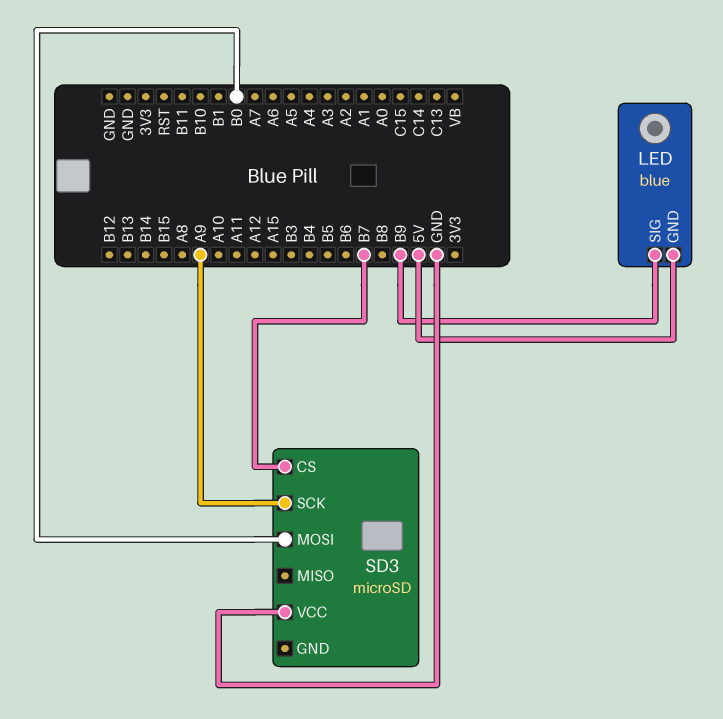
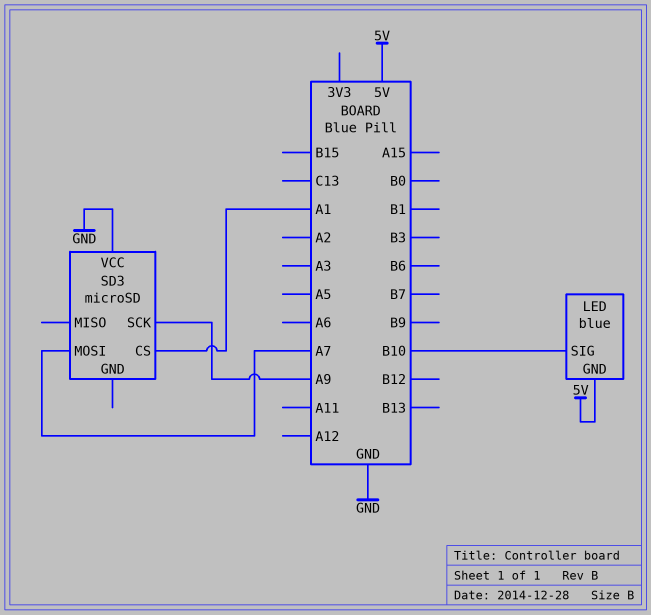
LED pin SIG: B9 -> B10
SD3 pin CS: B7 -> A1
SD3 pin MOSI: B0 -> A7

